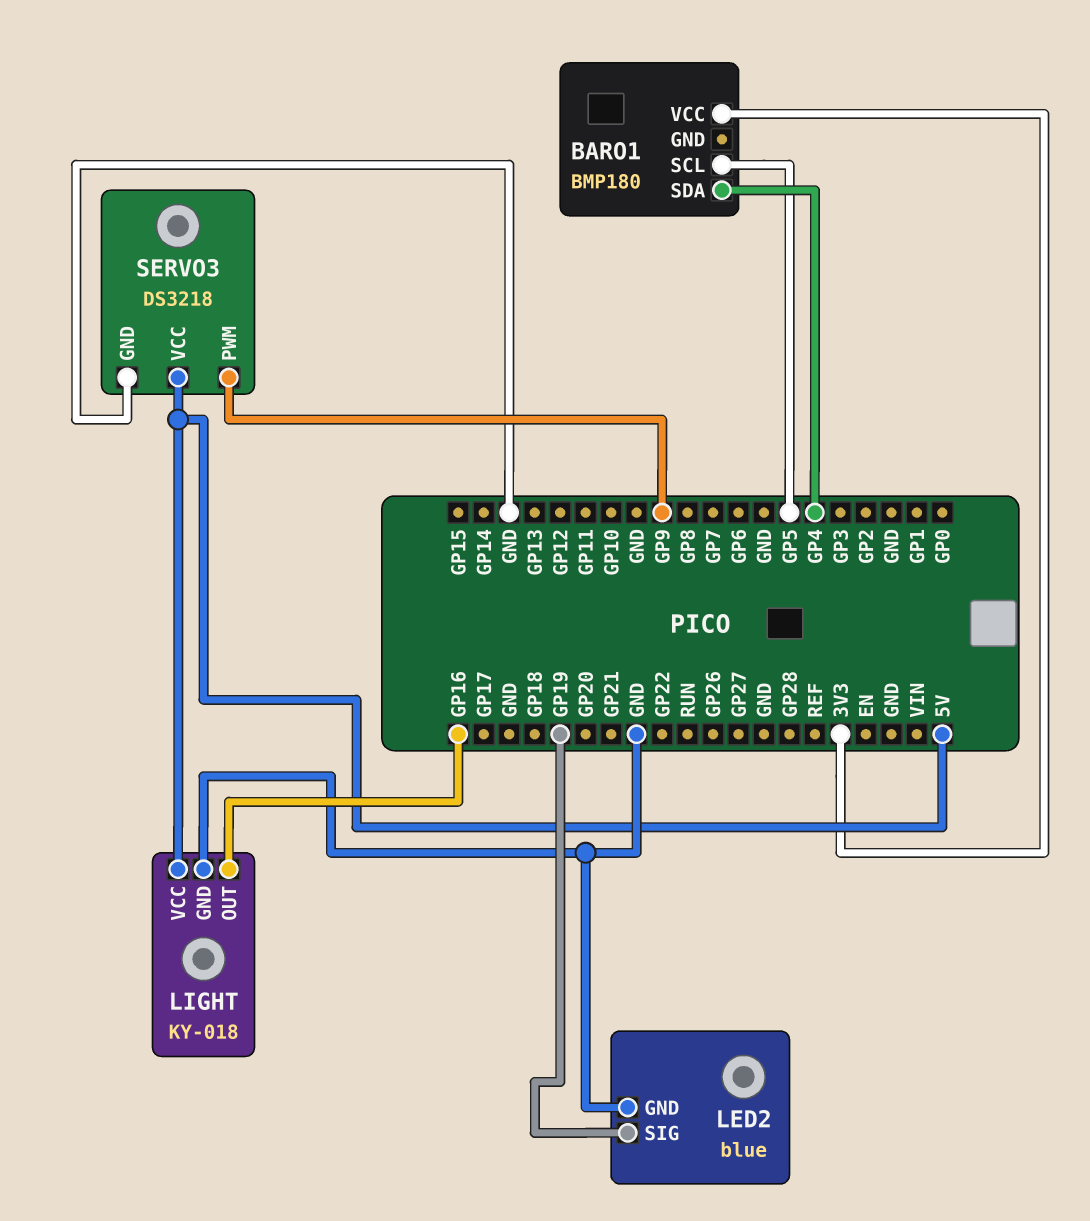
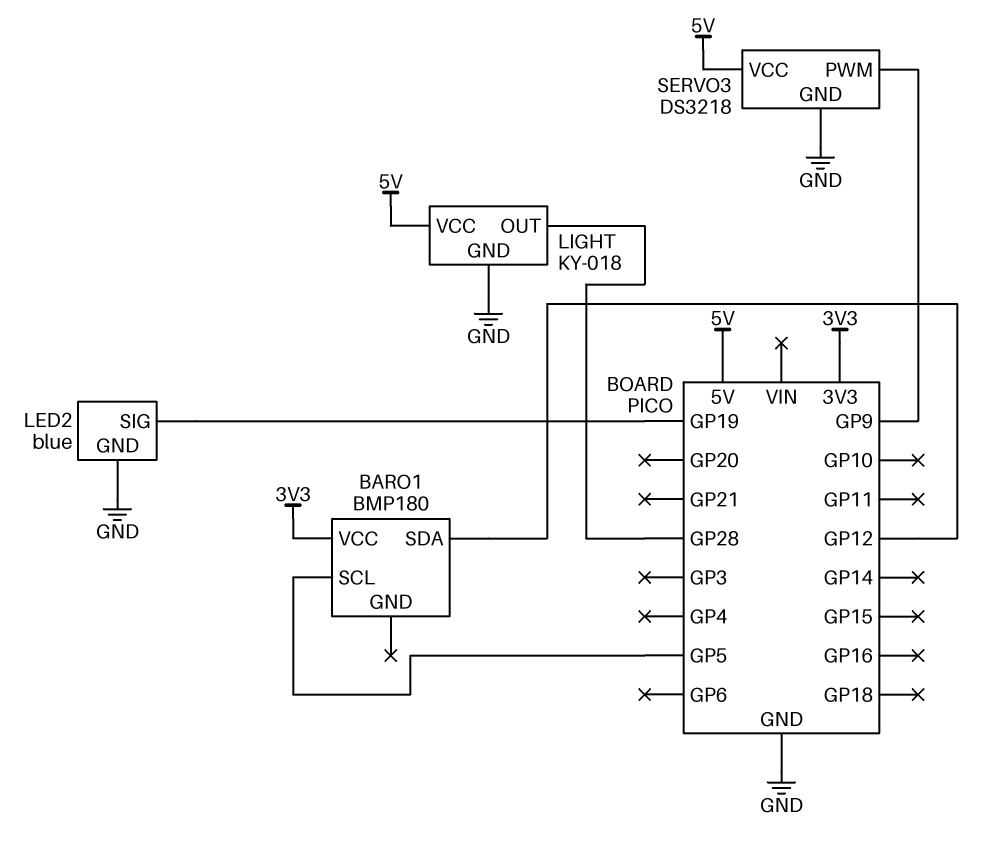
BARO1 pin SDA: GP4 -> GP12
LIGHT pin OUT: GP16 -> GP28

